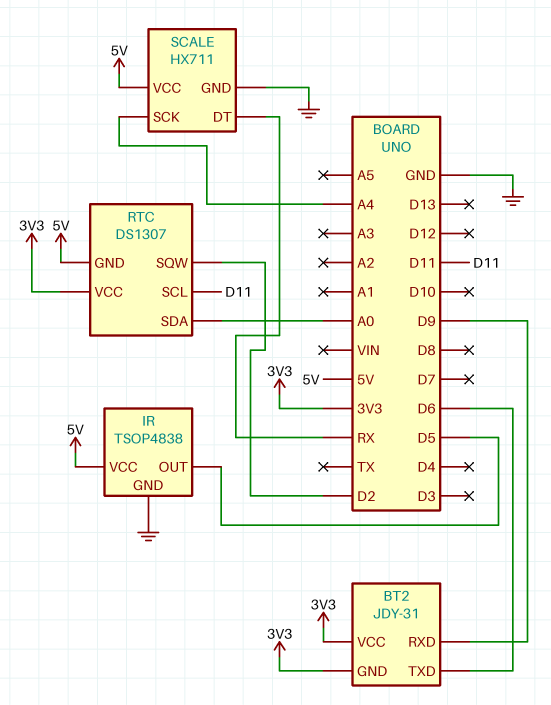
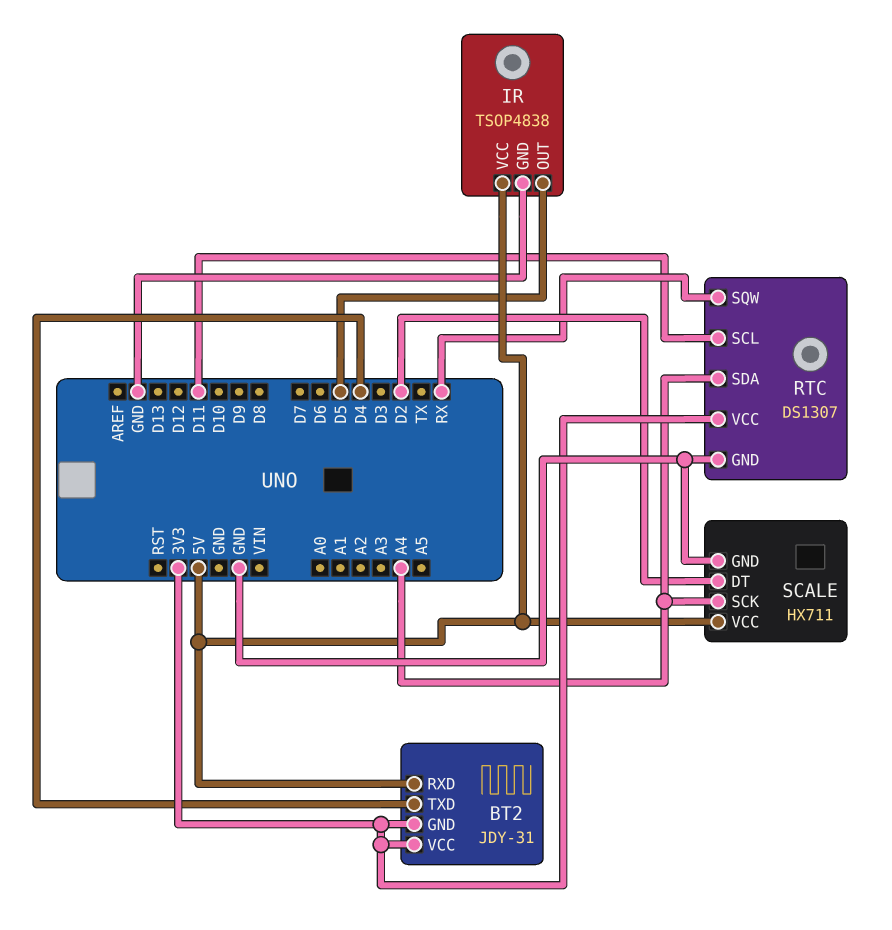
BT2 pin RXD: D9 -> 5V
BT2 pin TXD: D6 -> D4
RTC pin GND: 5V -> GND
RTC pin SDA: A0 -> A4
RTC pin SQW: D2 -> RX
SCALE pin DT: RX -> D2

